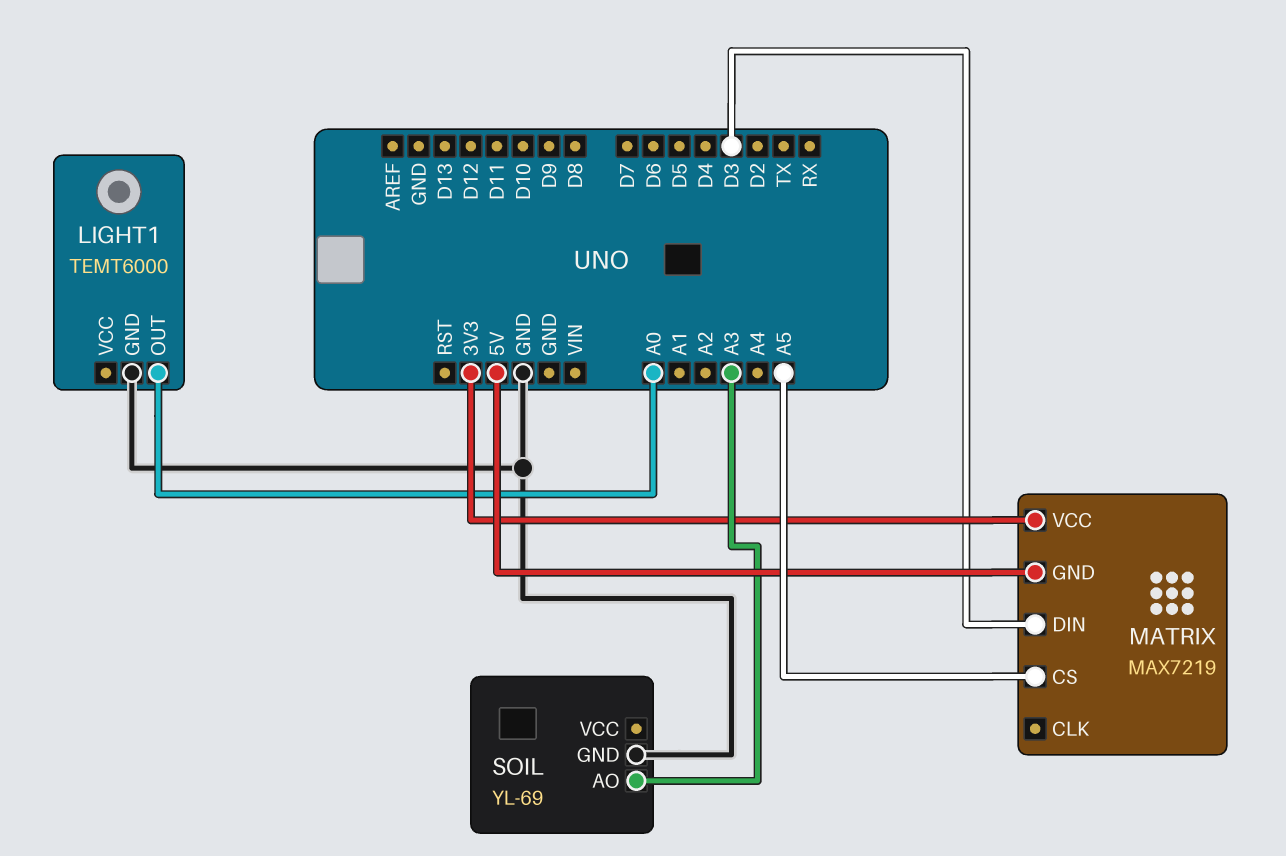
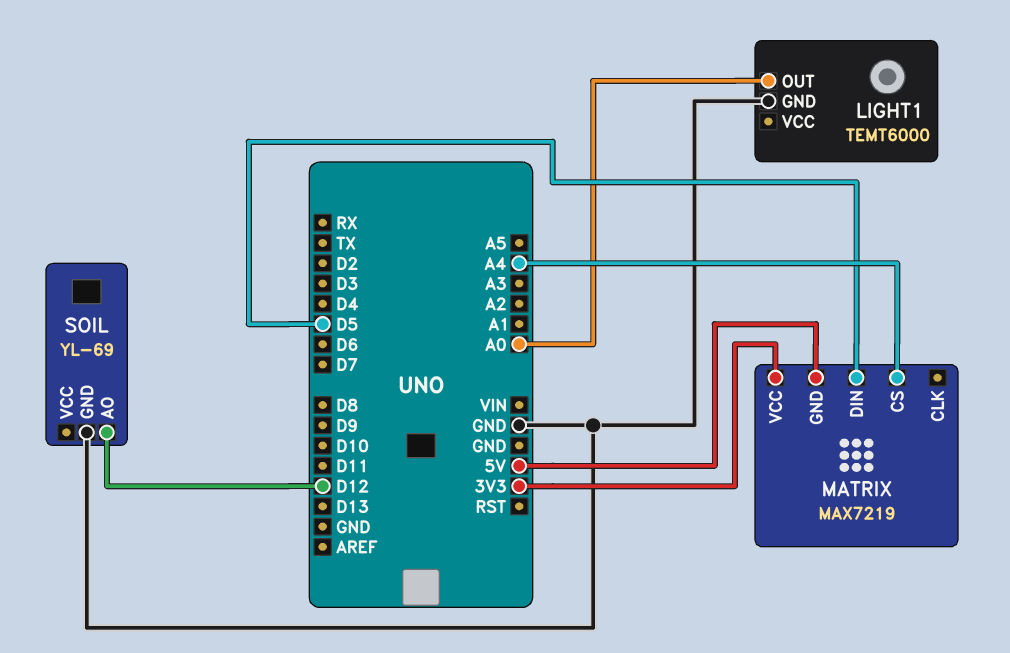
MATRIX pin CS: A5 -> A4
MATRIX pin DIN: D3 -> D5
SOIL pin AO: A3 -> D12

